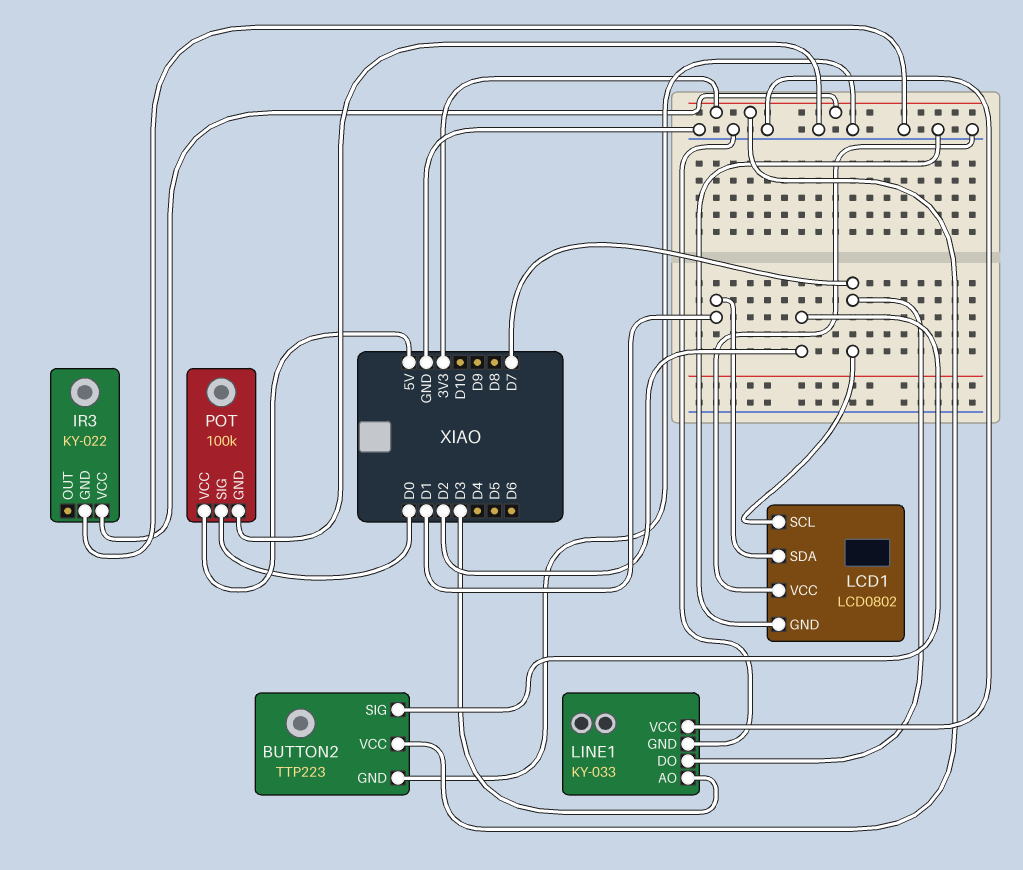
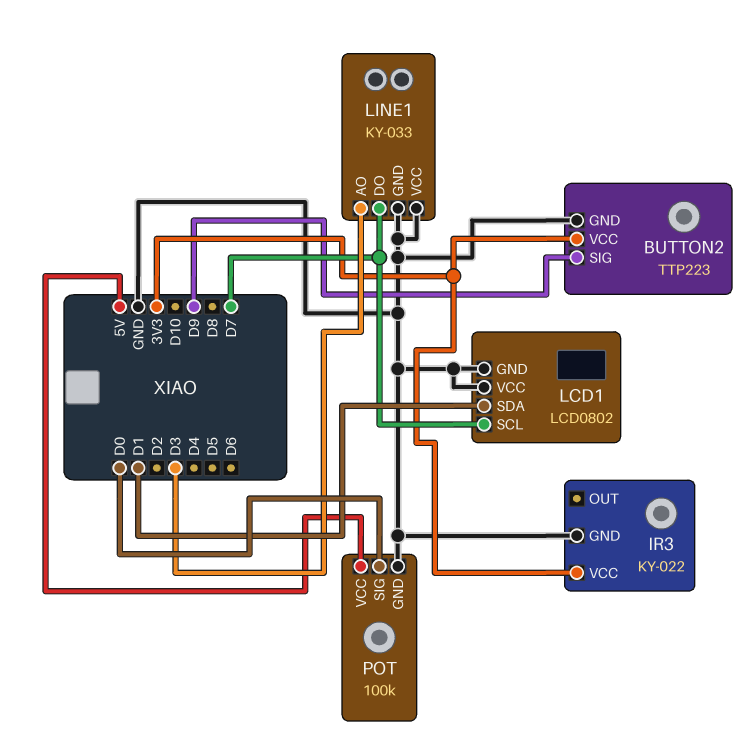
BUTTON2 pin SIG: D2 -> D9

